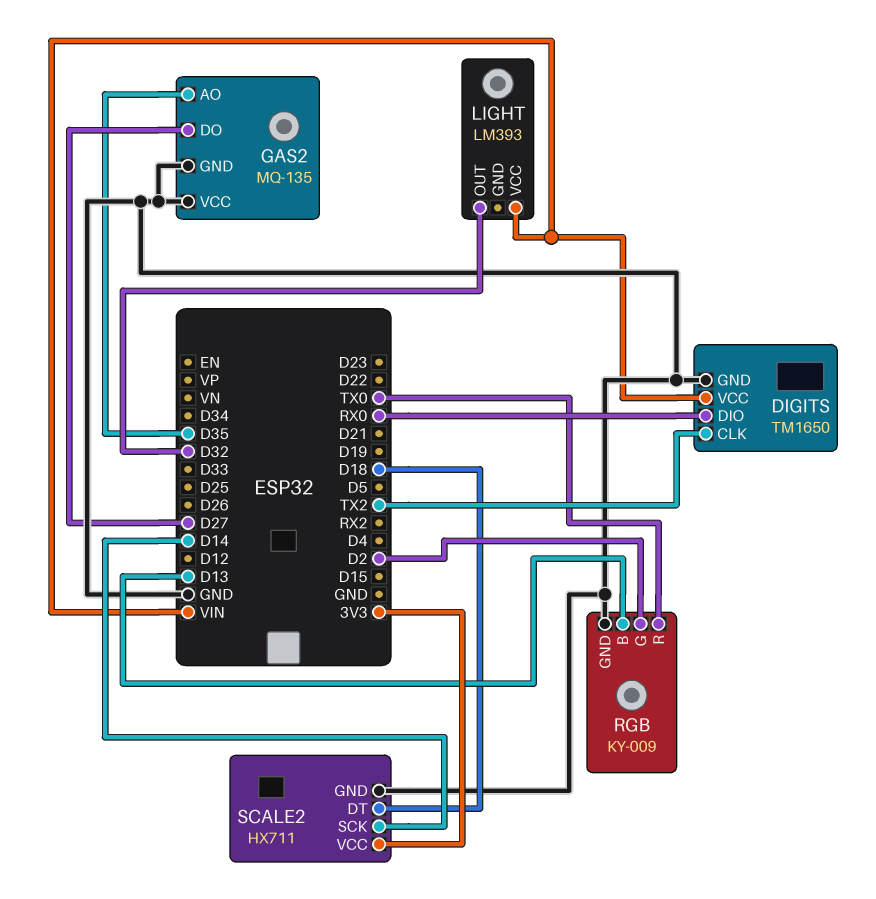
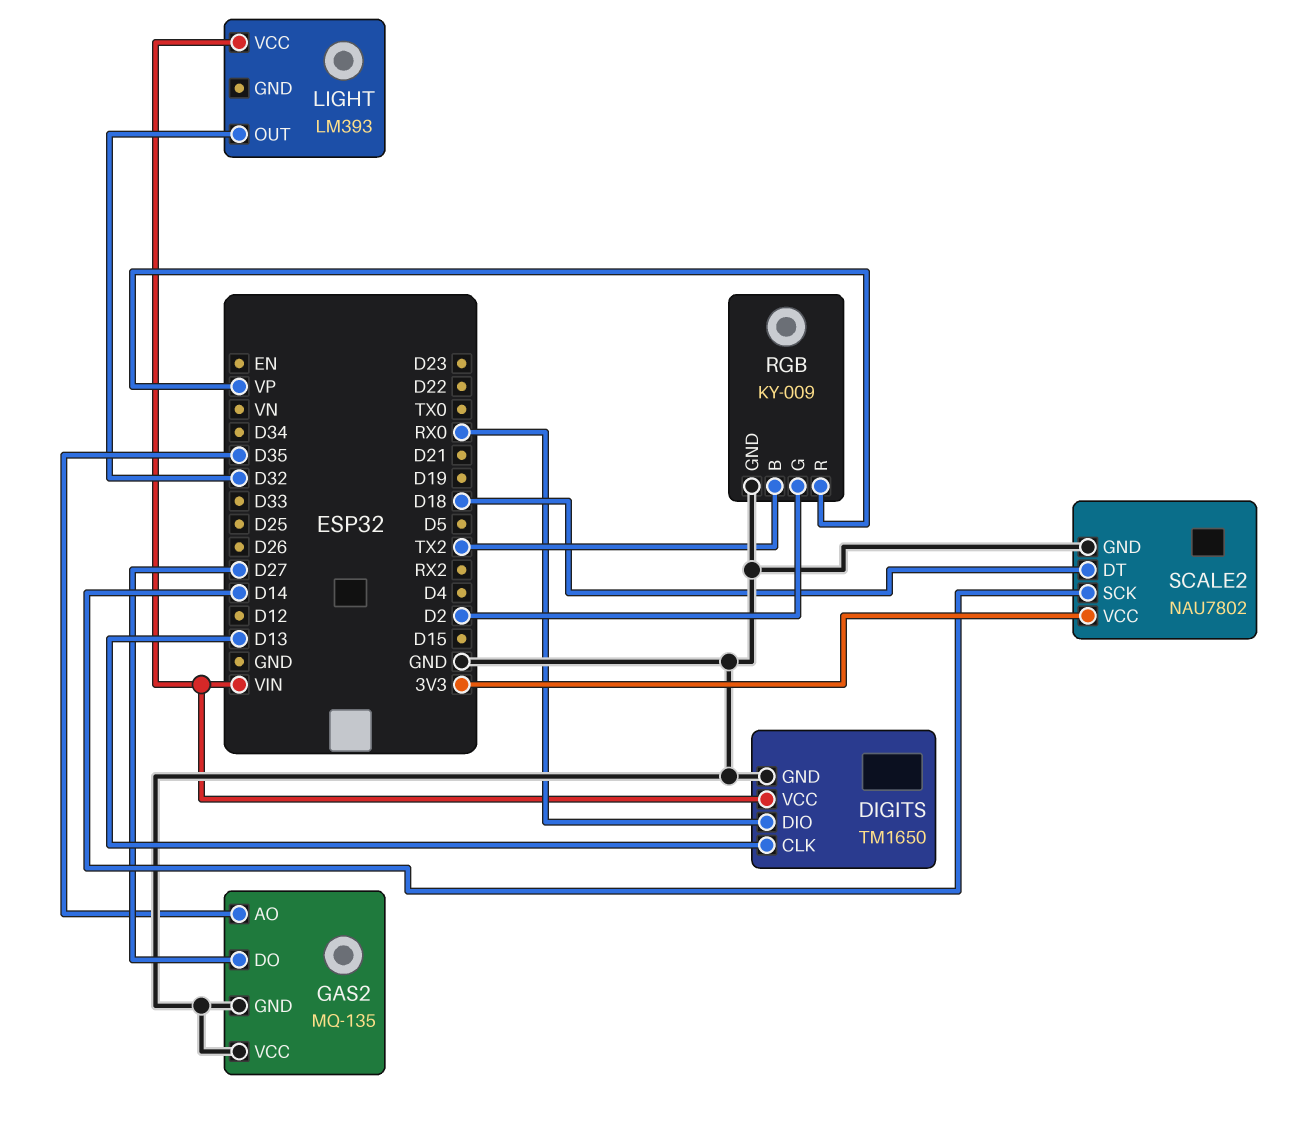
DIGITS pin CLK: TX2 -> D13
RGB pin B: D13 -> TX2
RGB pin R: TX0 -> VP
SCALE2: HX711 -> NAU7802

